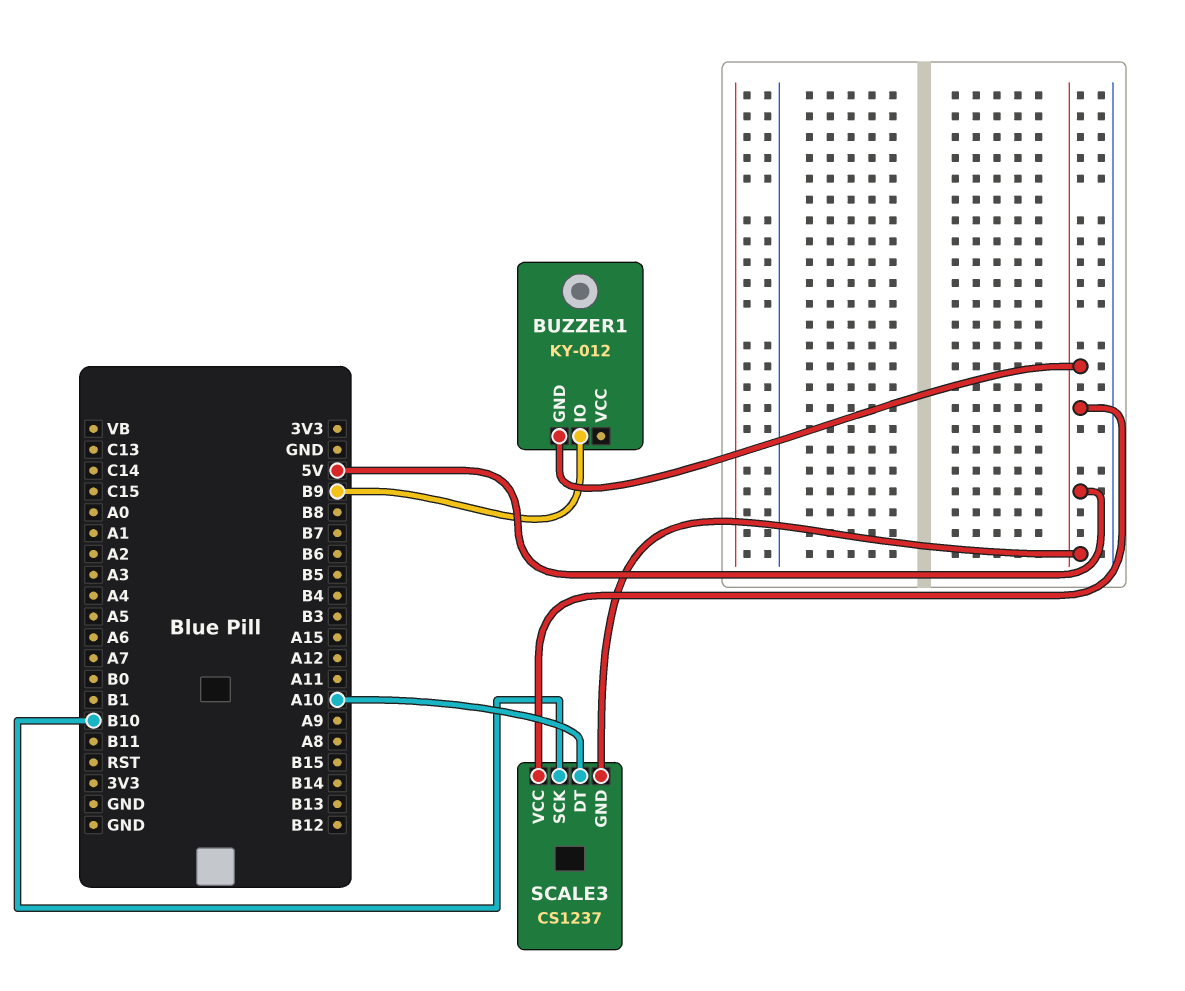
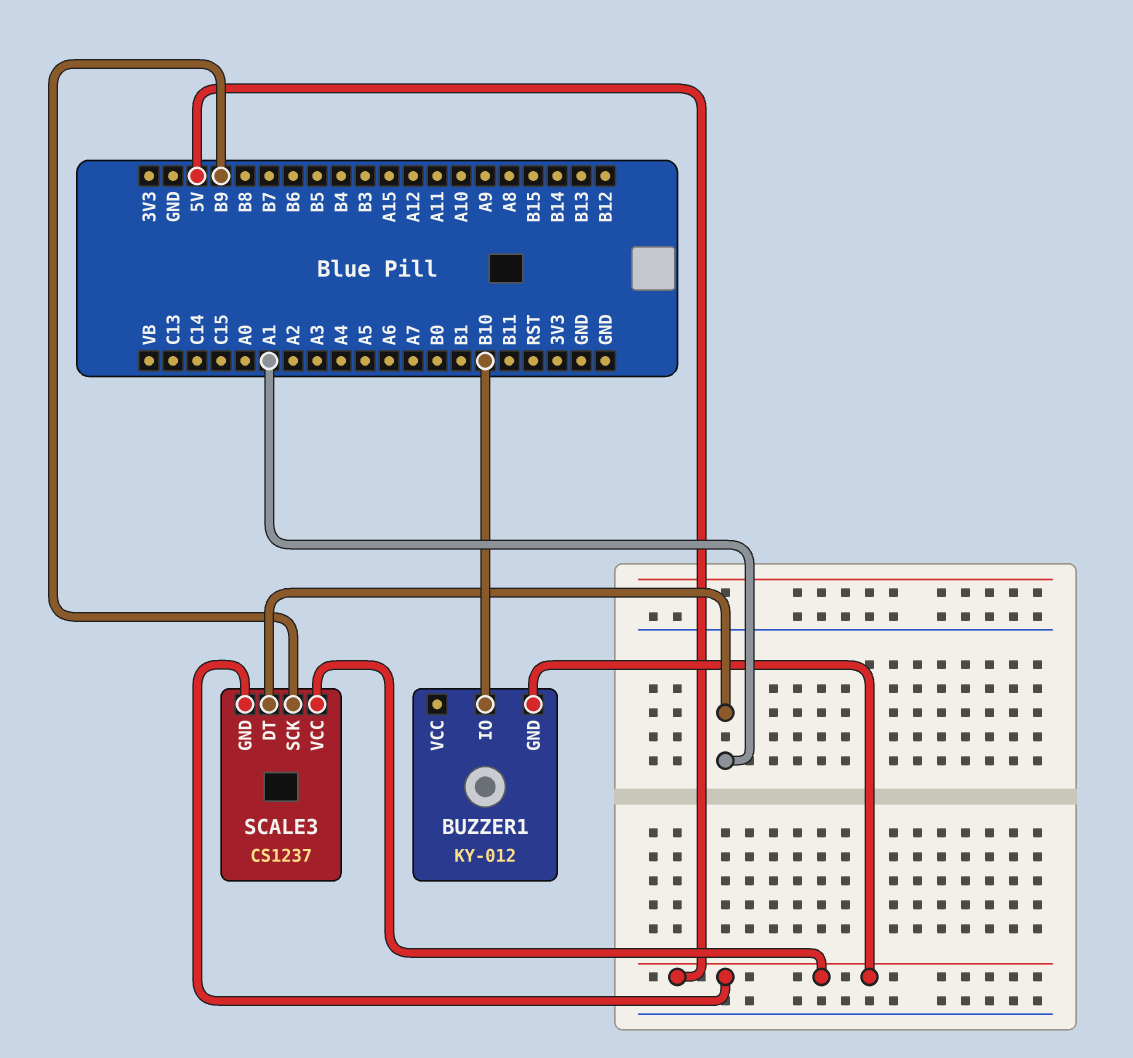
BUZZER1 pin IO: B9 -> B10
SCALE3 pin DT: A10 -> A1
SCALE3 pin SCK: B10 -> B9

